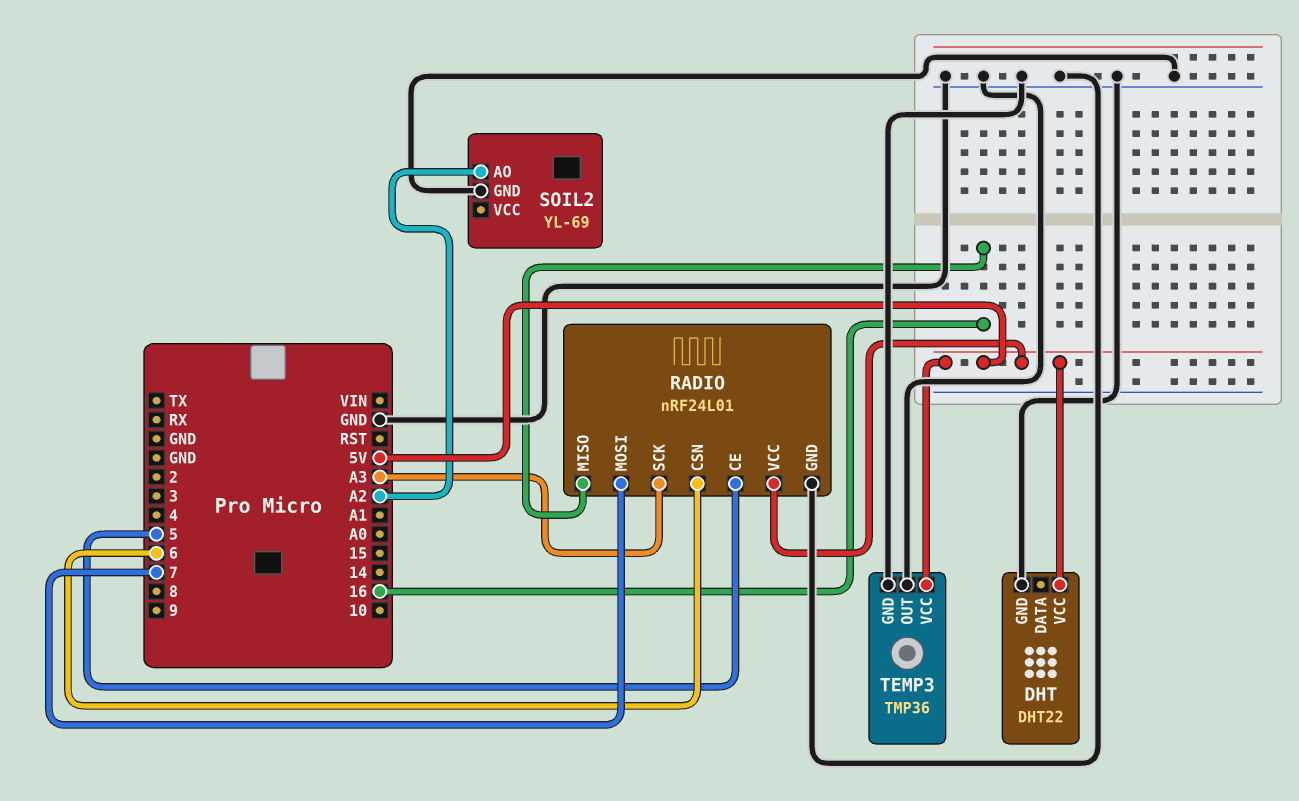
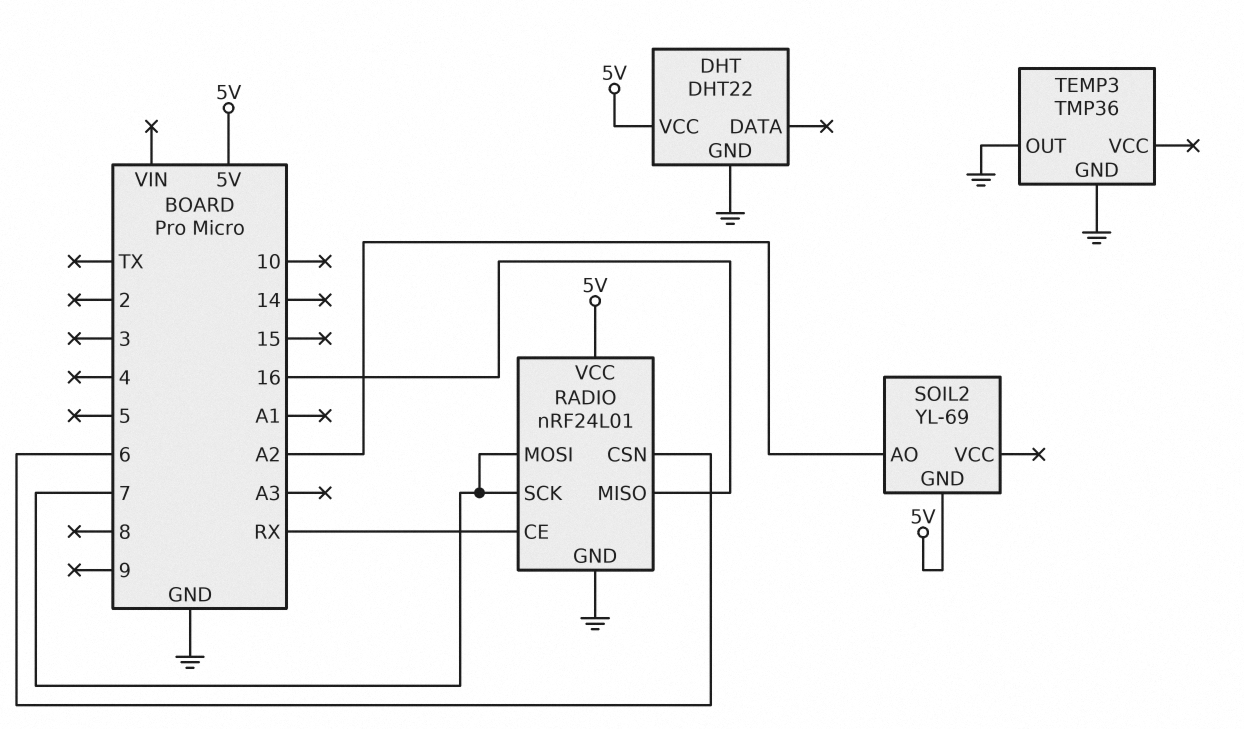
RADIO pin CE: 5 -> RX
RADIO pin SCK: A3 -> 7
SOIL2 pin GND: GND -> 5V
TEMP3 pin VCC: 5V -> none

